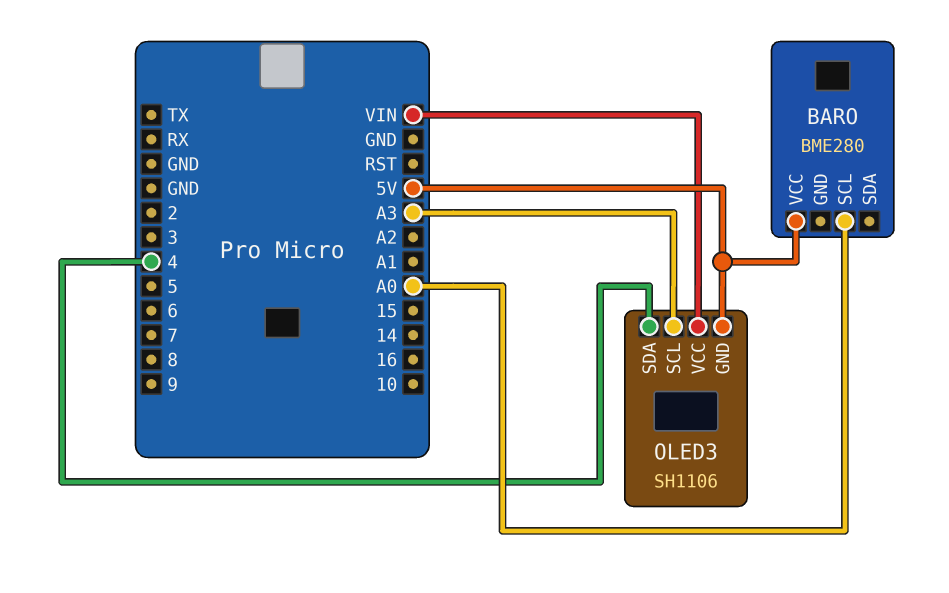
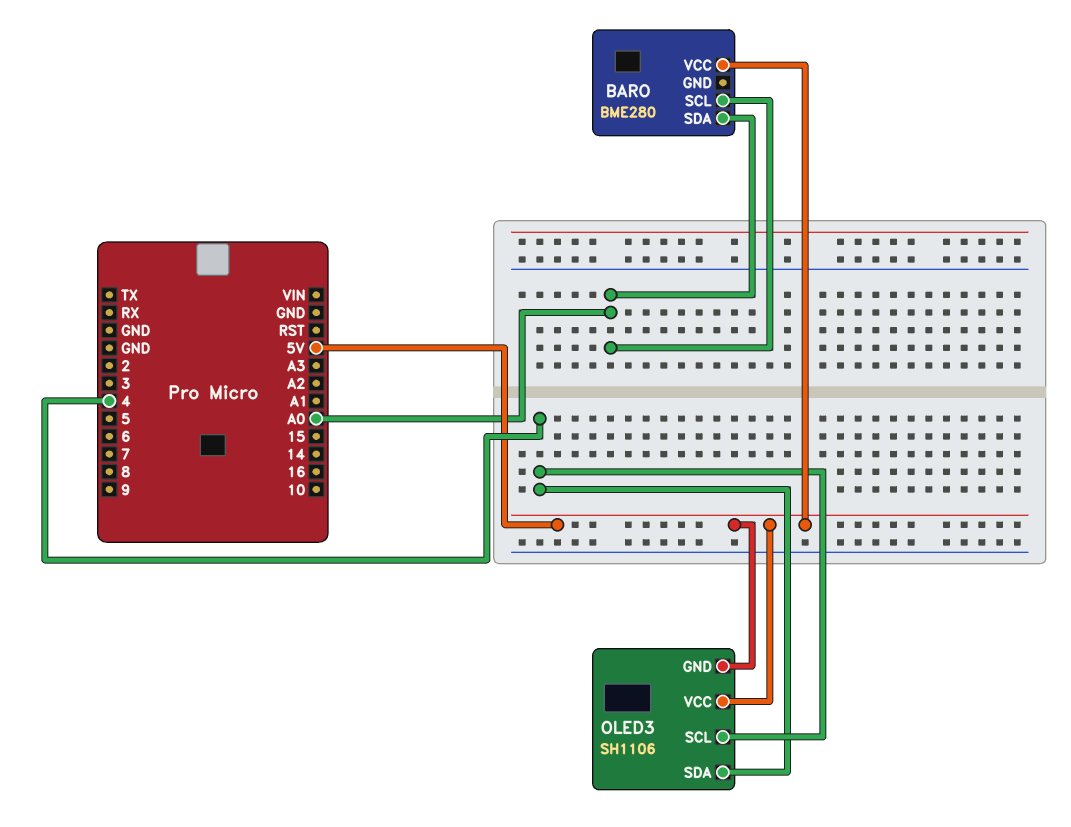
BARO pin SDA: none -> A0
OLED3 pin SCL: A3 -> 4
OLED3 pin VCC: VIN -> 5V

